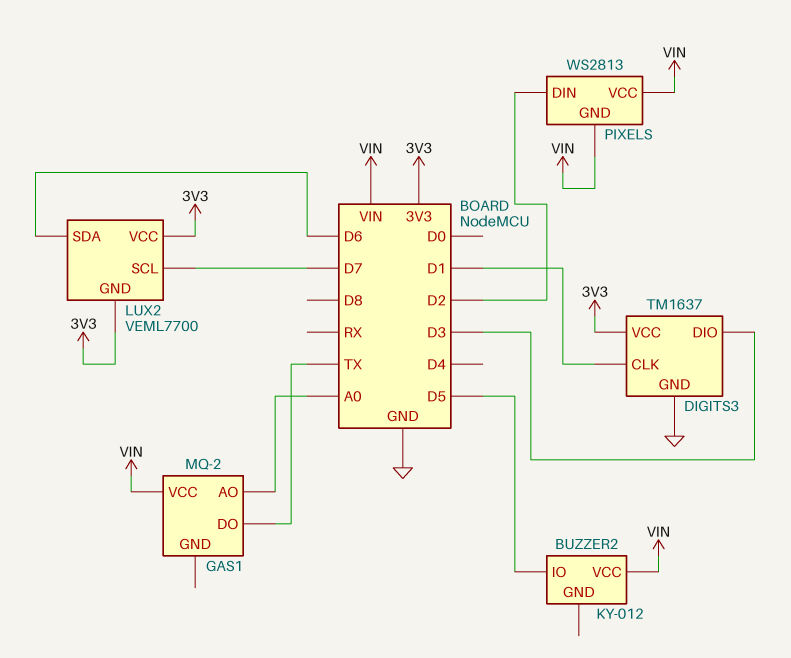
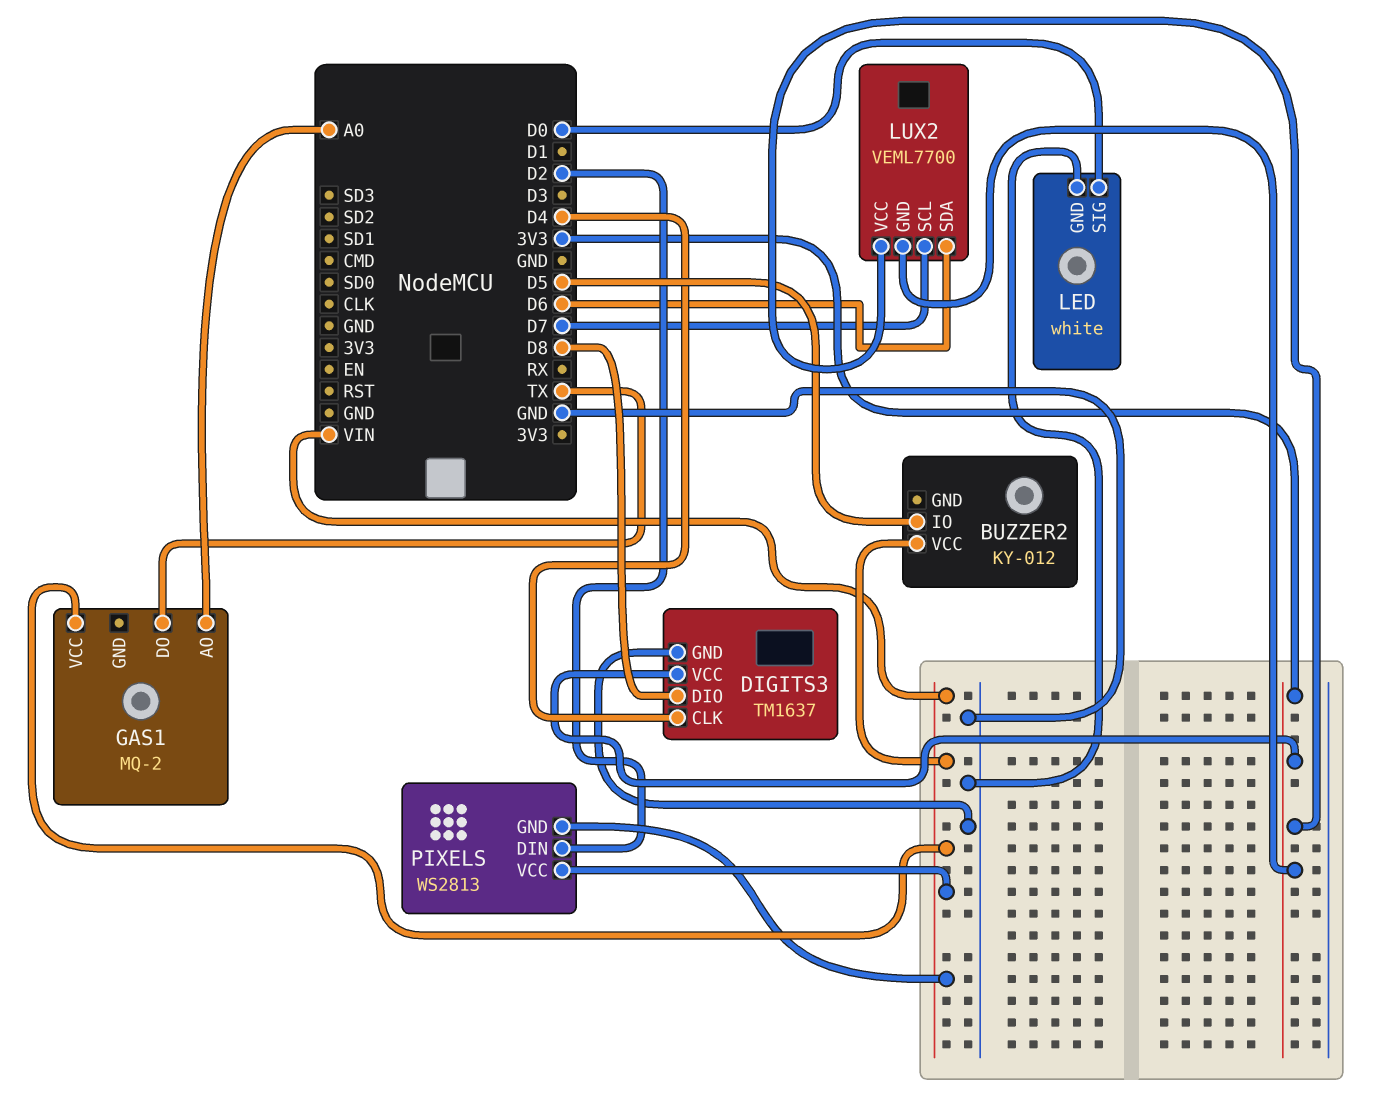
DIGITS3 pin CLK: D1 -> D4
DIGITS3 pin DIO: D3 -> D8
LED: none -> white
LED pin GND: none -> GND
LED pin SIG: none -> D0

